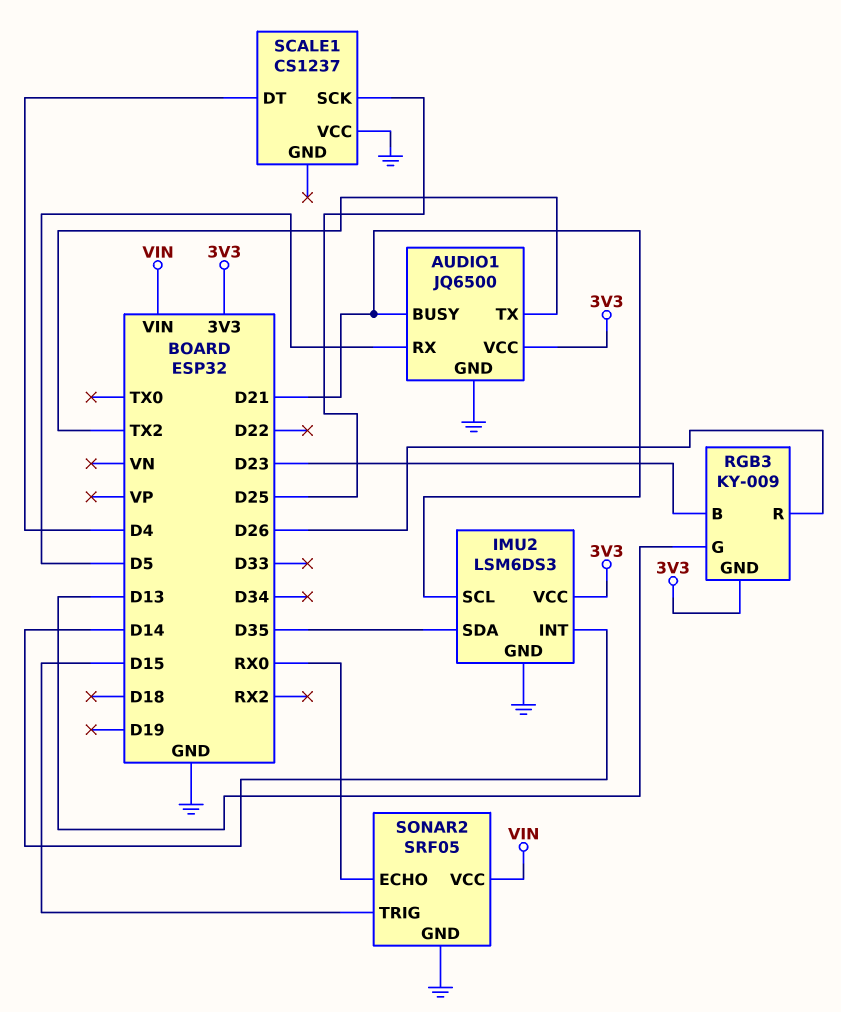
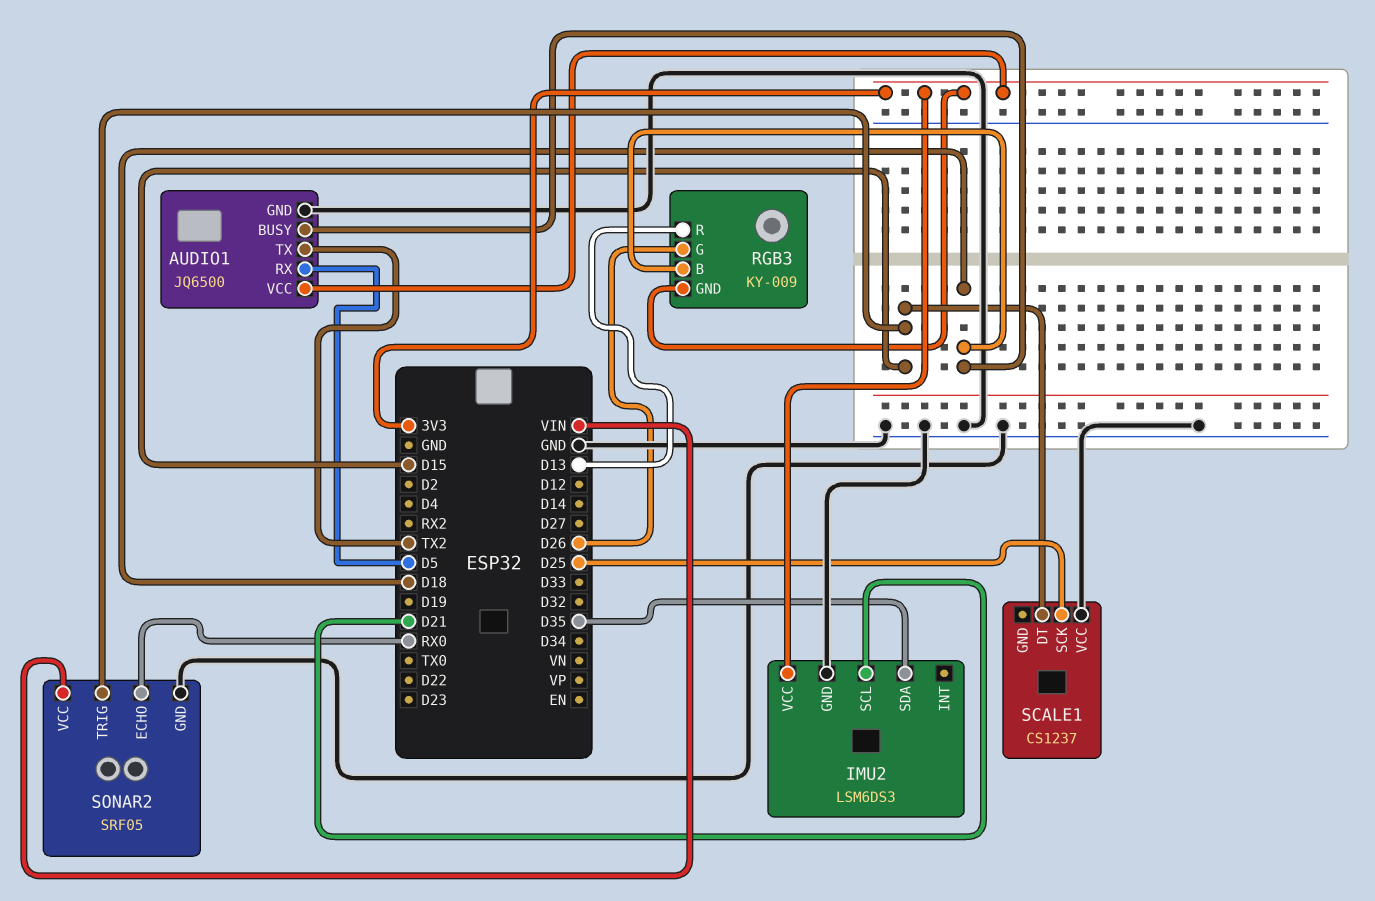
AUDIO1 pin BUSY: D21 -> D18
IMU2 pin INT: D14 -> none
RGB3 pin B: D23 -> D18
RGB3 pin G: D13 -> D26
RGB3 pin R: D26 -> D13
SCALE1 pin DT: D4 -> D15

